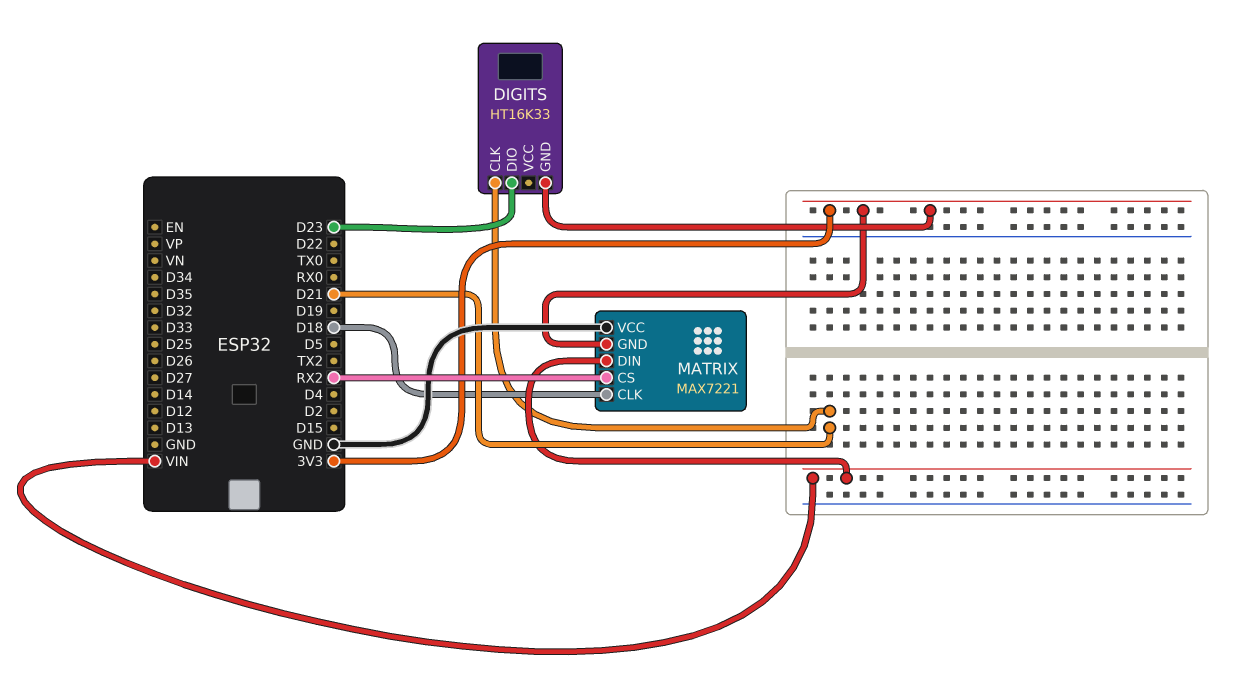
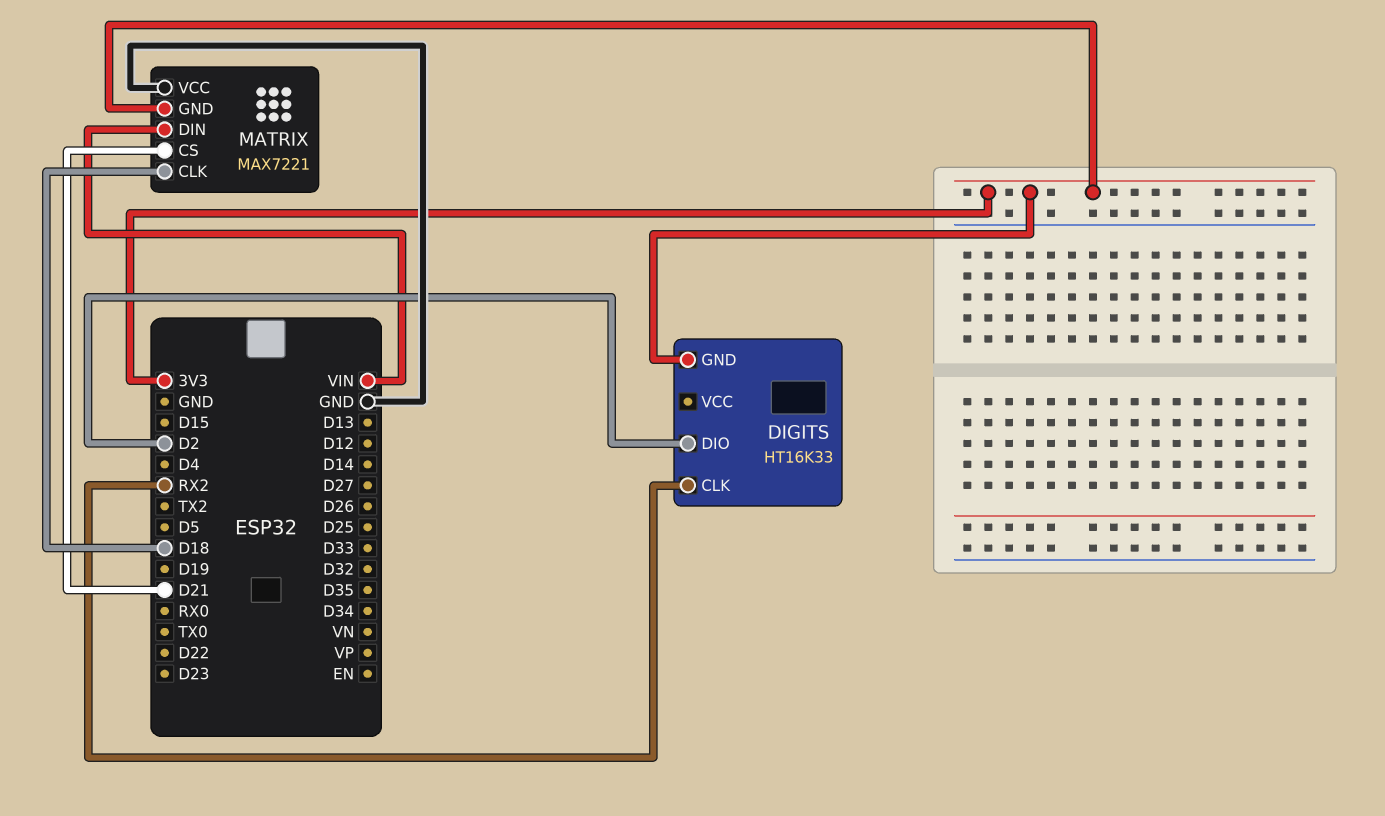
DIGITS pin CLK: D21 -> RX2
DIGITS pin DIO: D23 -> D2
MATRIX pin CS: RX2 -> D21

